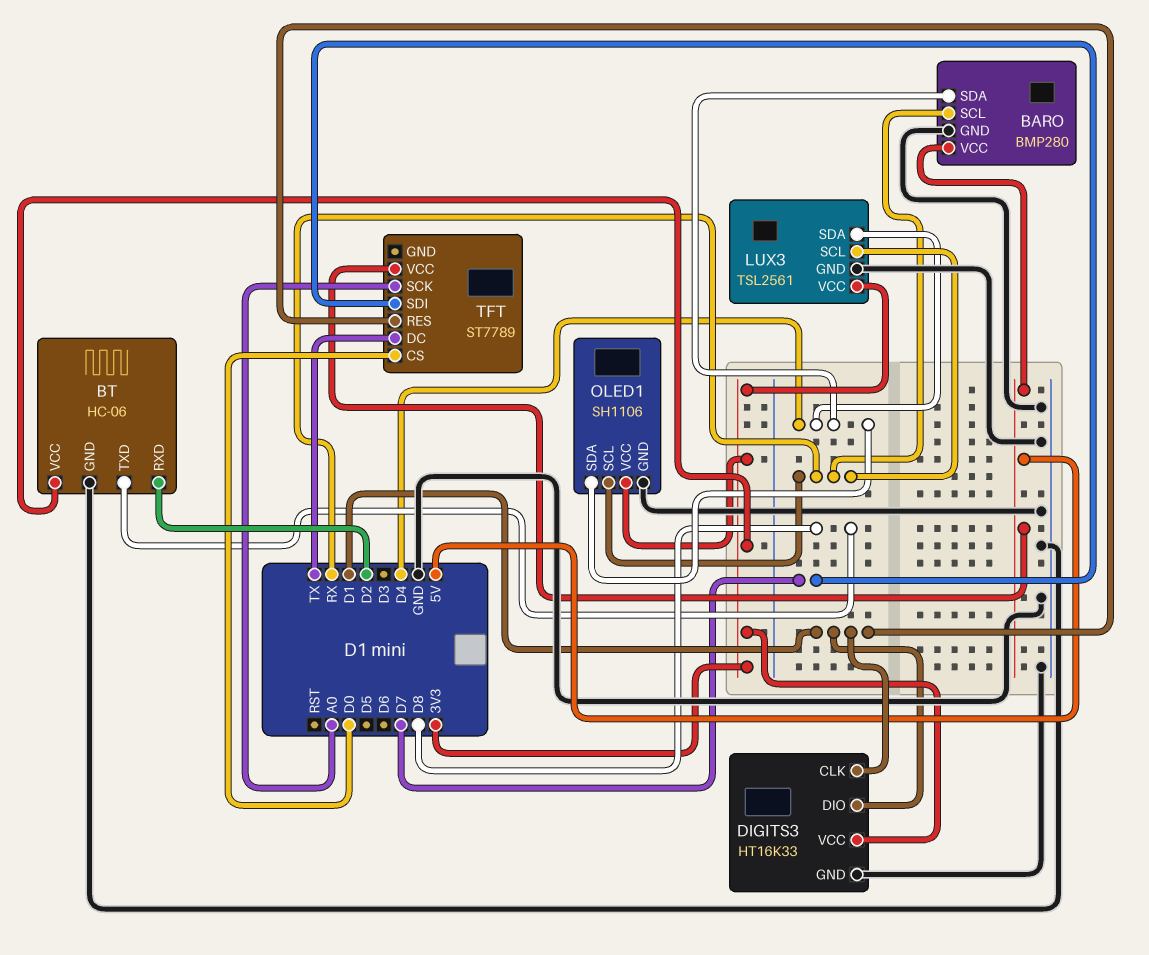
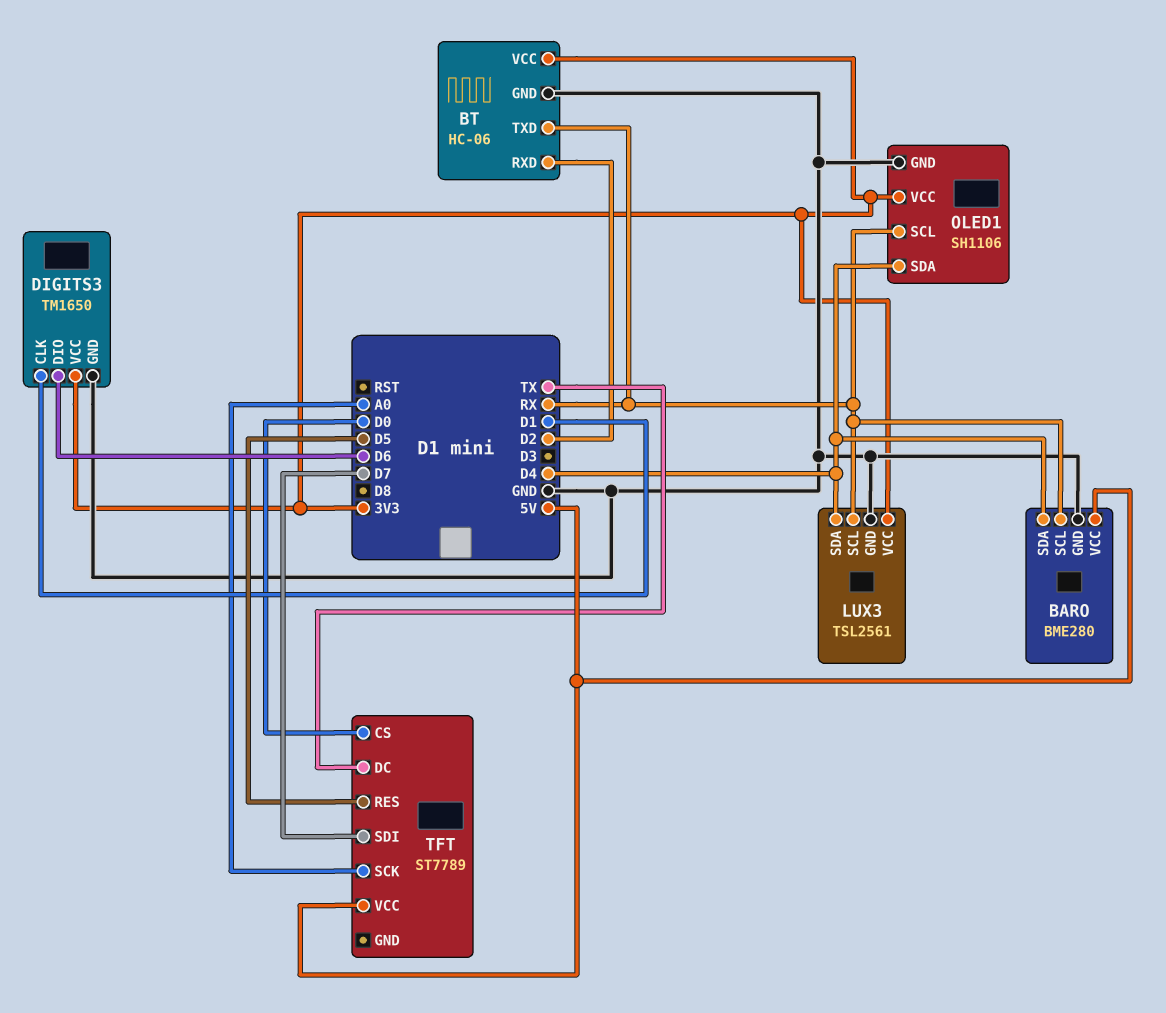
BARO: BMP280 -> BME280
BT pin TXD: D8 -> RX
DIGITS3: HT16K33 -> TM1650
DIGITS3 pin DIO: D1 -> D6
TFT pin RES: D1 -> D5

